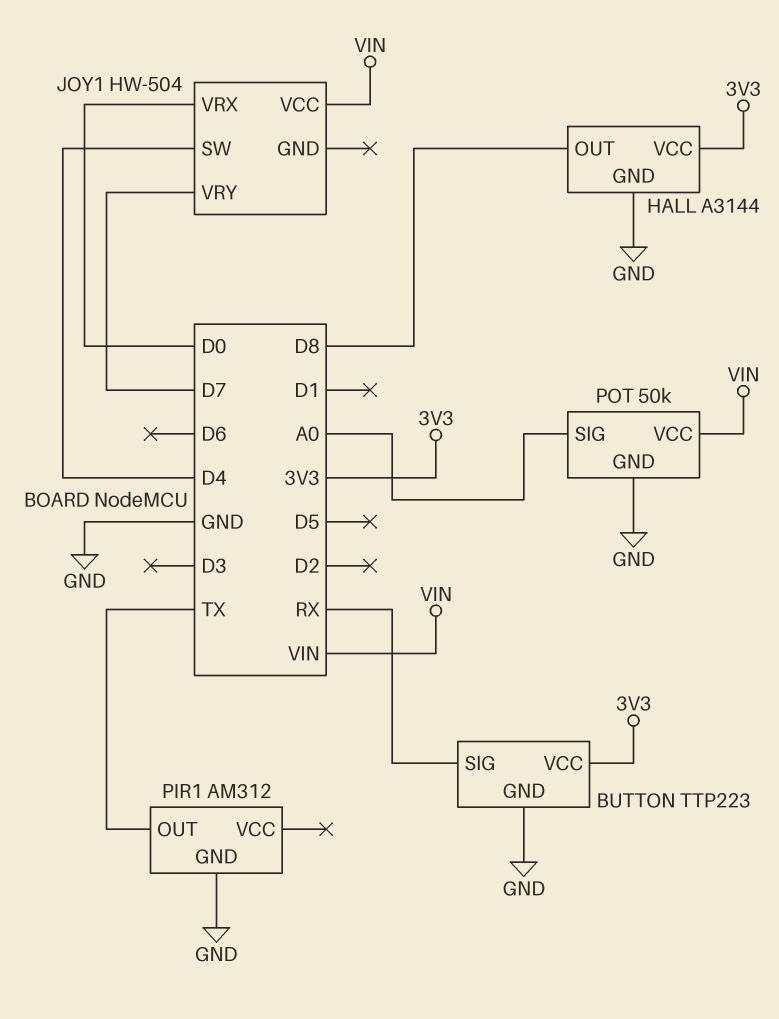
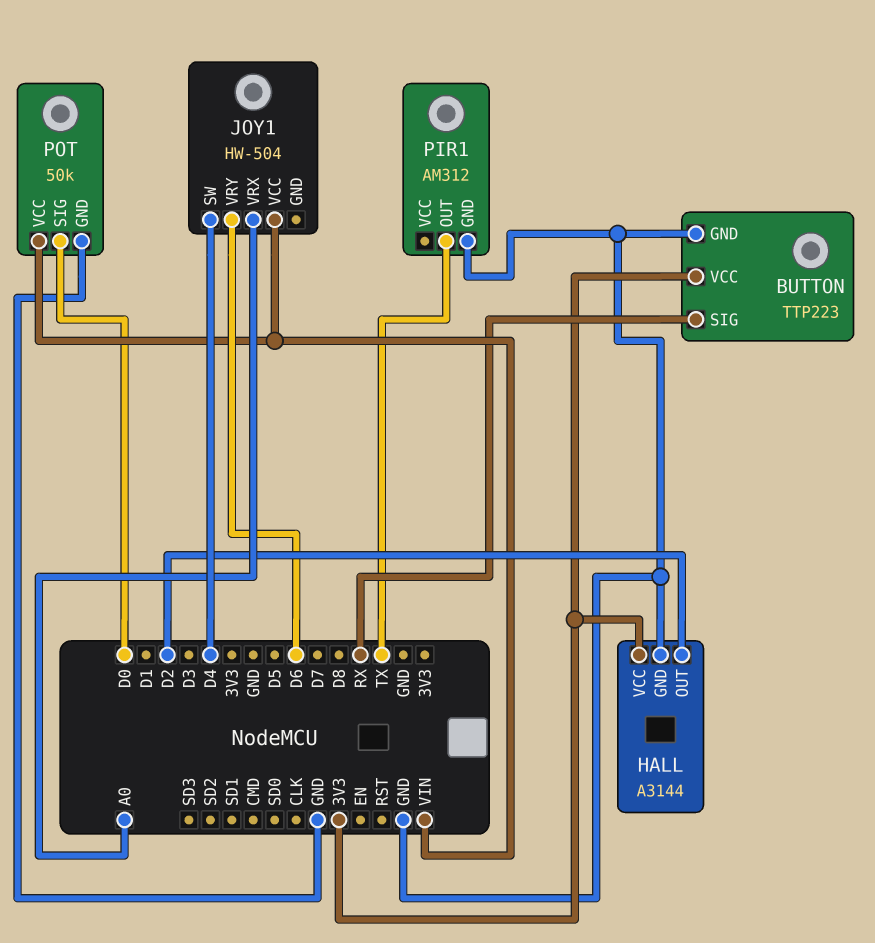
HALL pin OUT: D8 -> D2
JOY1 pin VRX: D0 -> A0
JOY1 pin VRY: D7 -> D6
POT pin SIG: A0 -> D0

